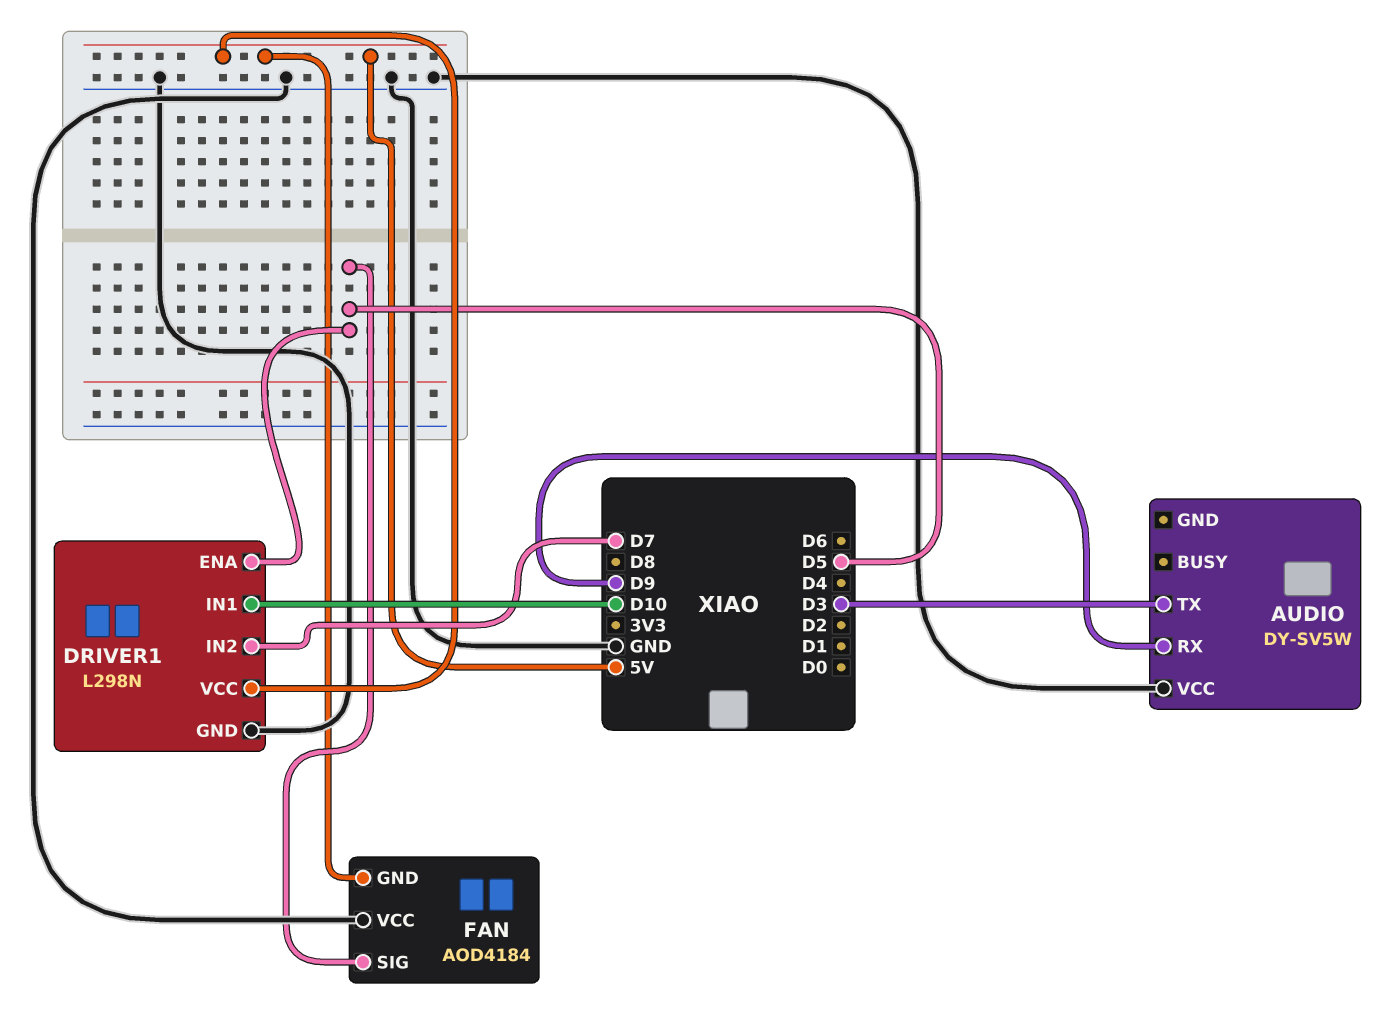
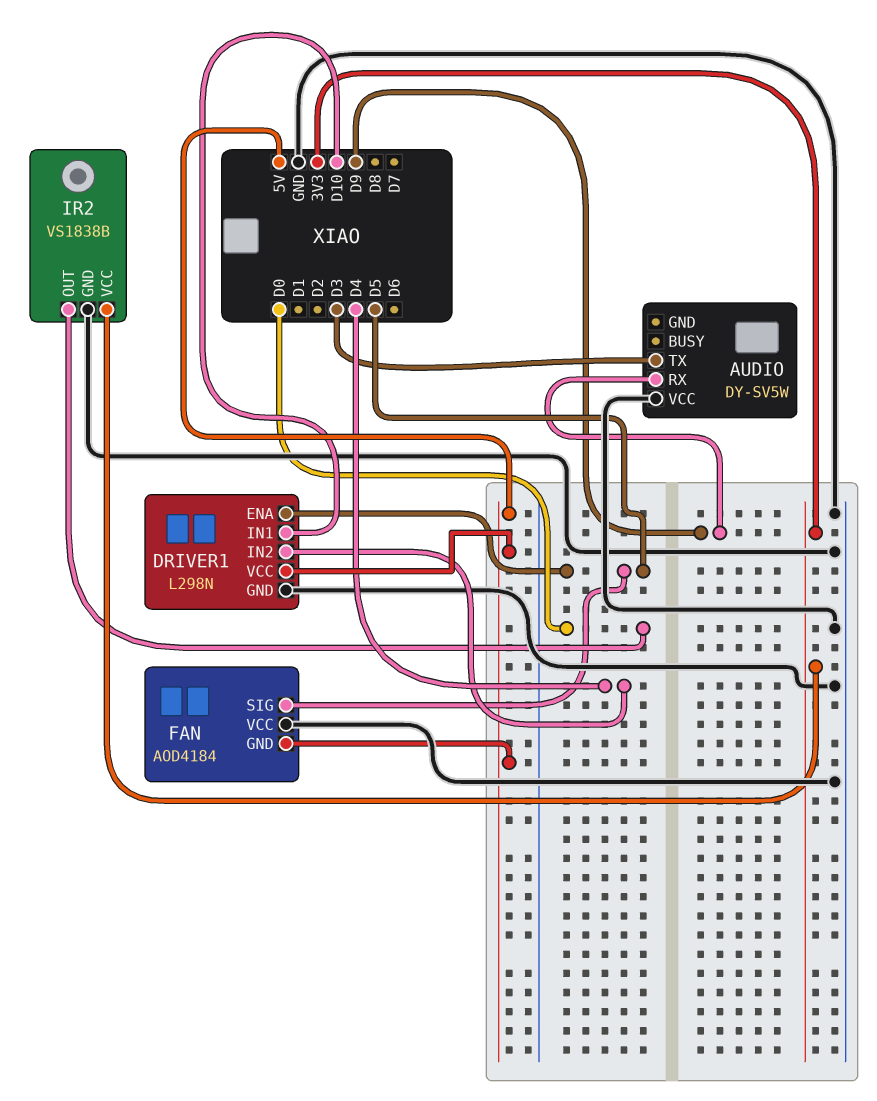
DRIVER1 pin IN2: D7 -> D4
IR2: none -> VS1838B
IR2 pin GND: none -> GND
IR2 pin OUT: none -> D0
IR2 pin VCC: none -> 3V3

